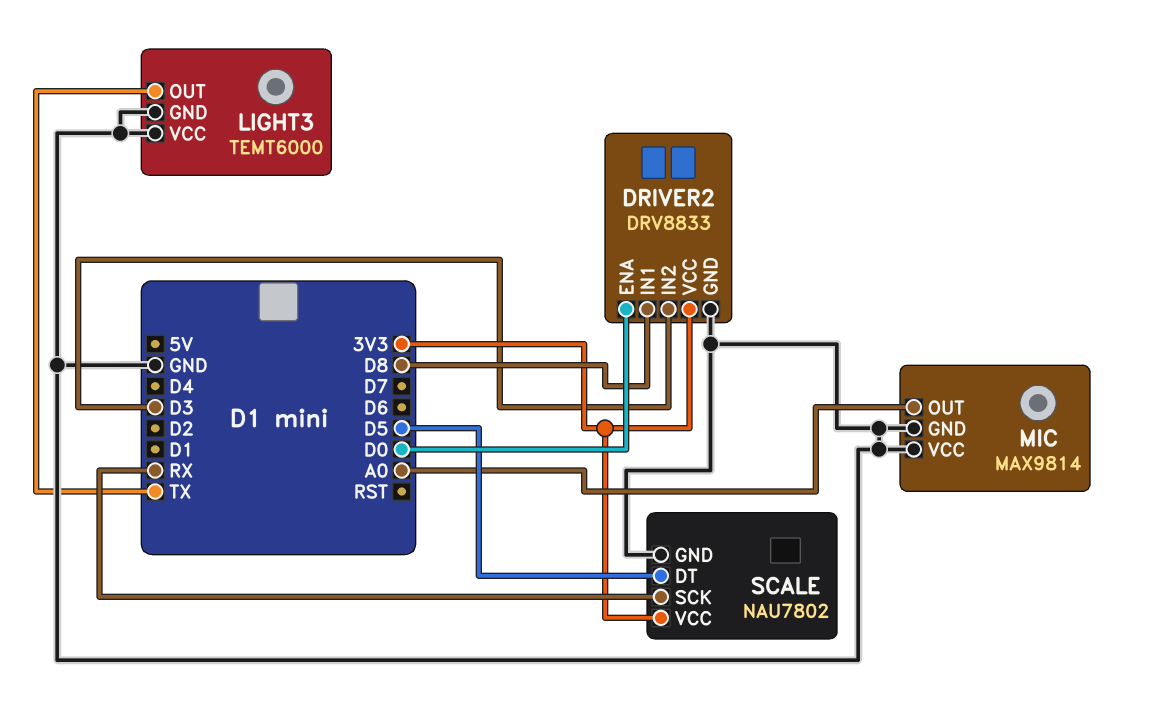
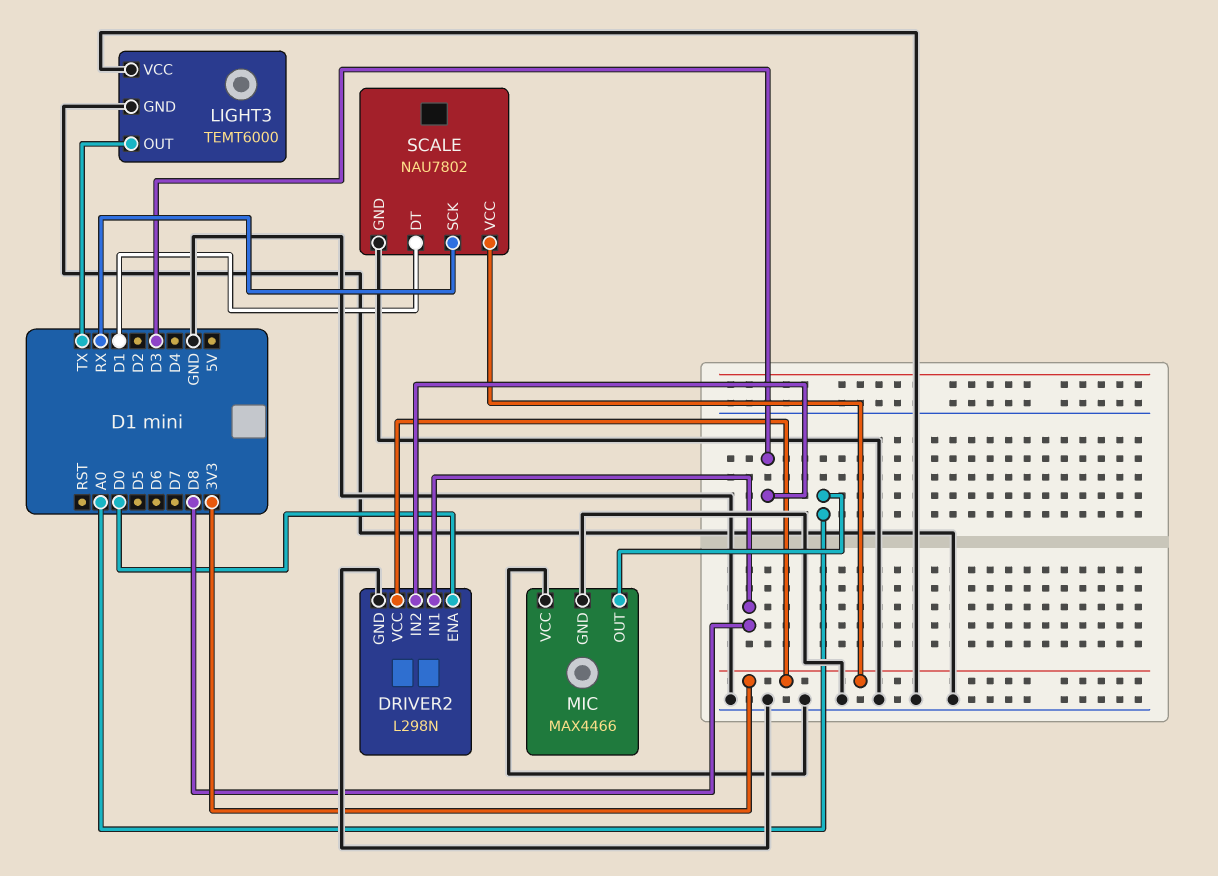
DRIVER2: DRV8833 -> L298N
MIC: MAX9814 -> MAX4466
SCALE pin DT: D5 -> D1

